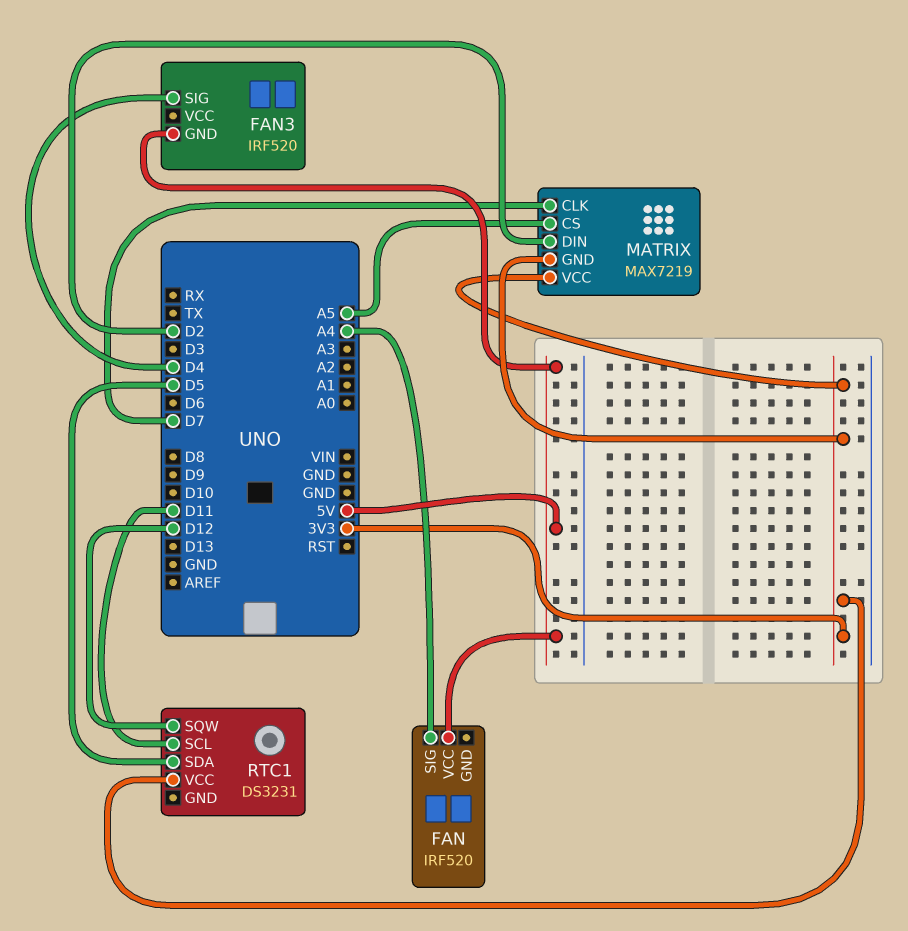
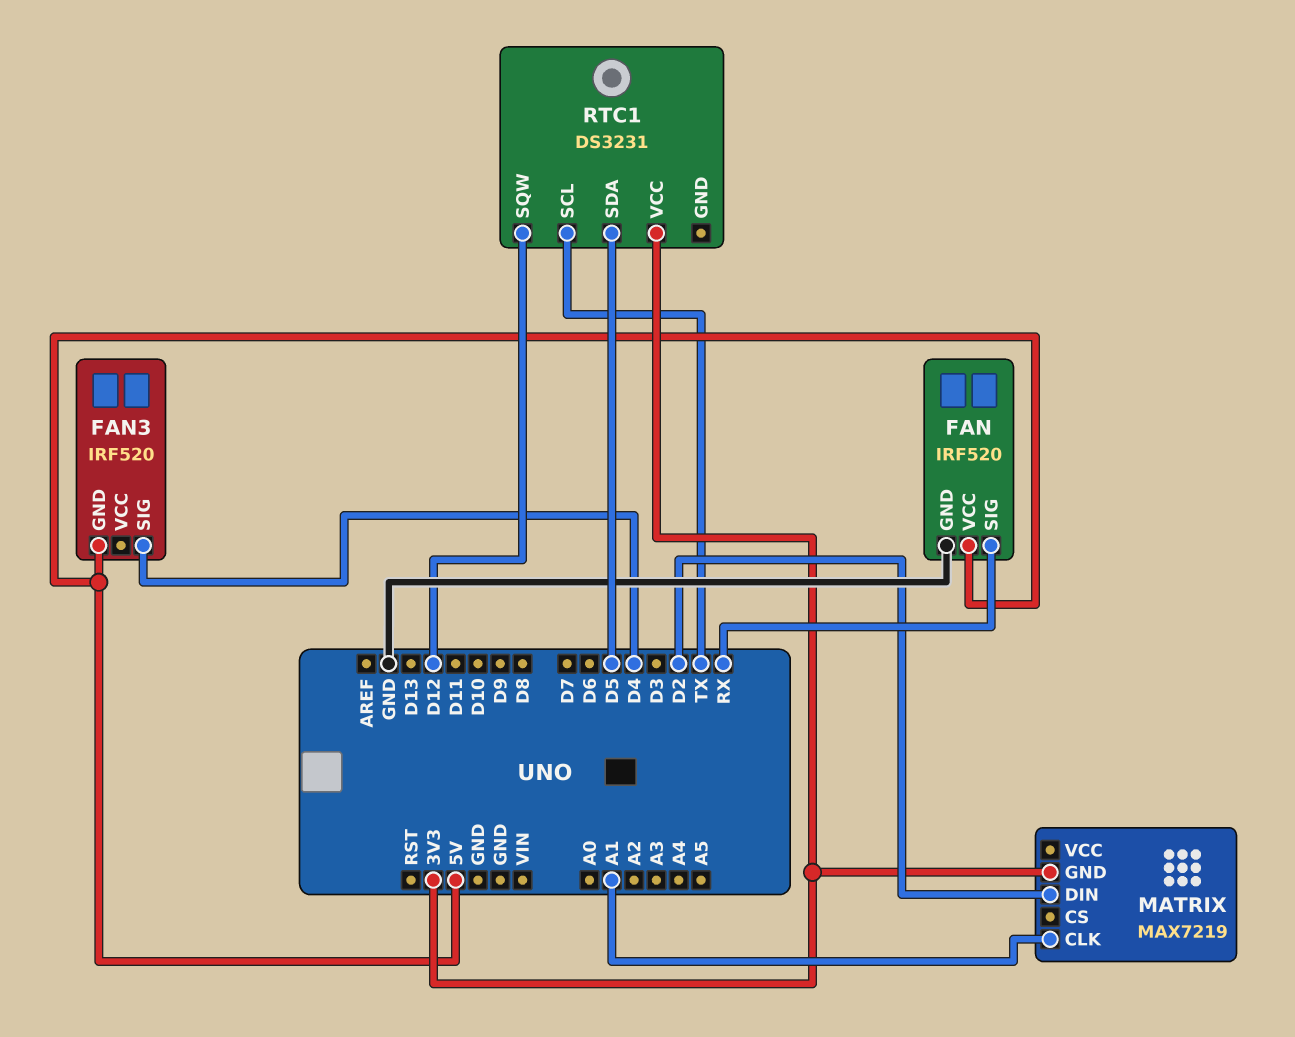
FAN pin GND: none -> GND
FAN pin SIG: A4 -> RX
MATRIX pin CLK: D7 -> A1
MATRIX pin CS: A5 -> none
MATRIX pin VCC: 3V3 -> none
RTC1 pin SCL: D11 -> TX

